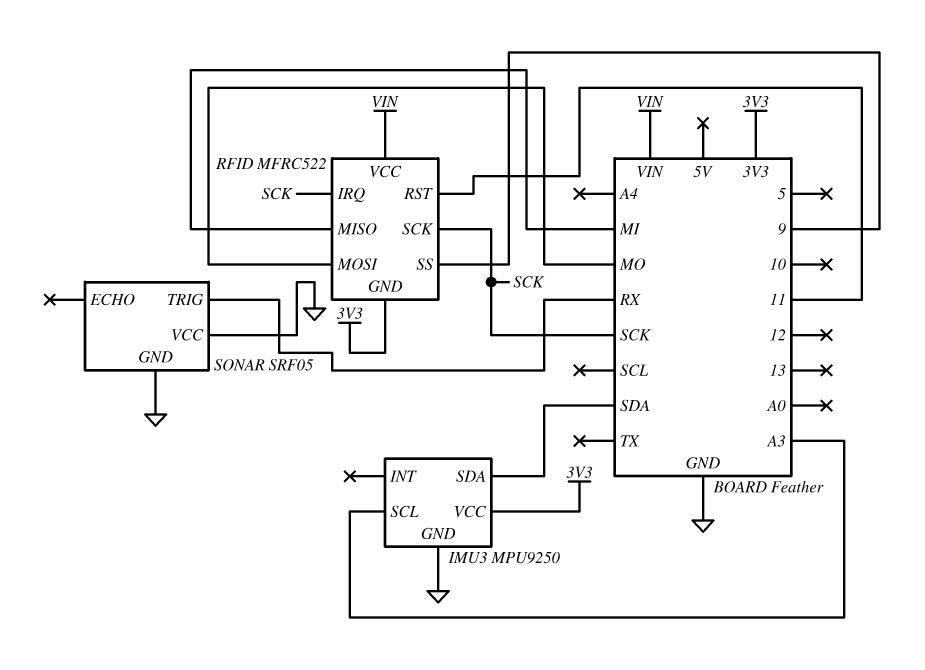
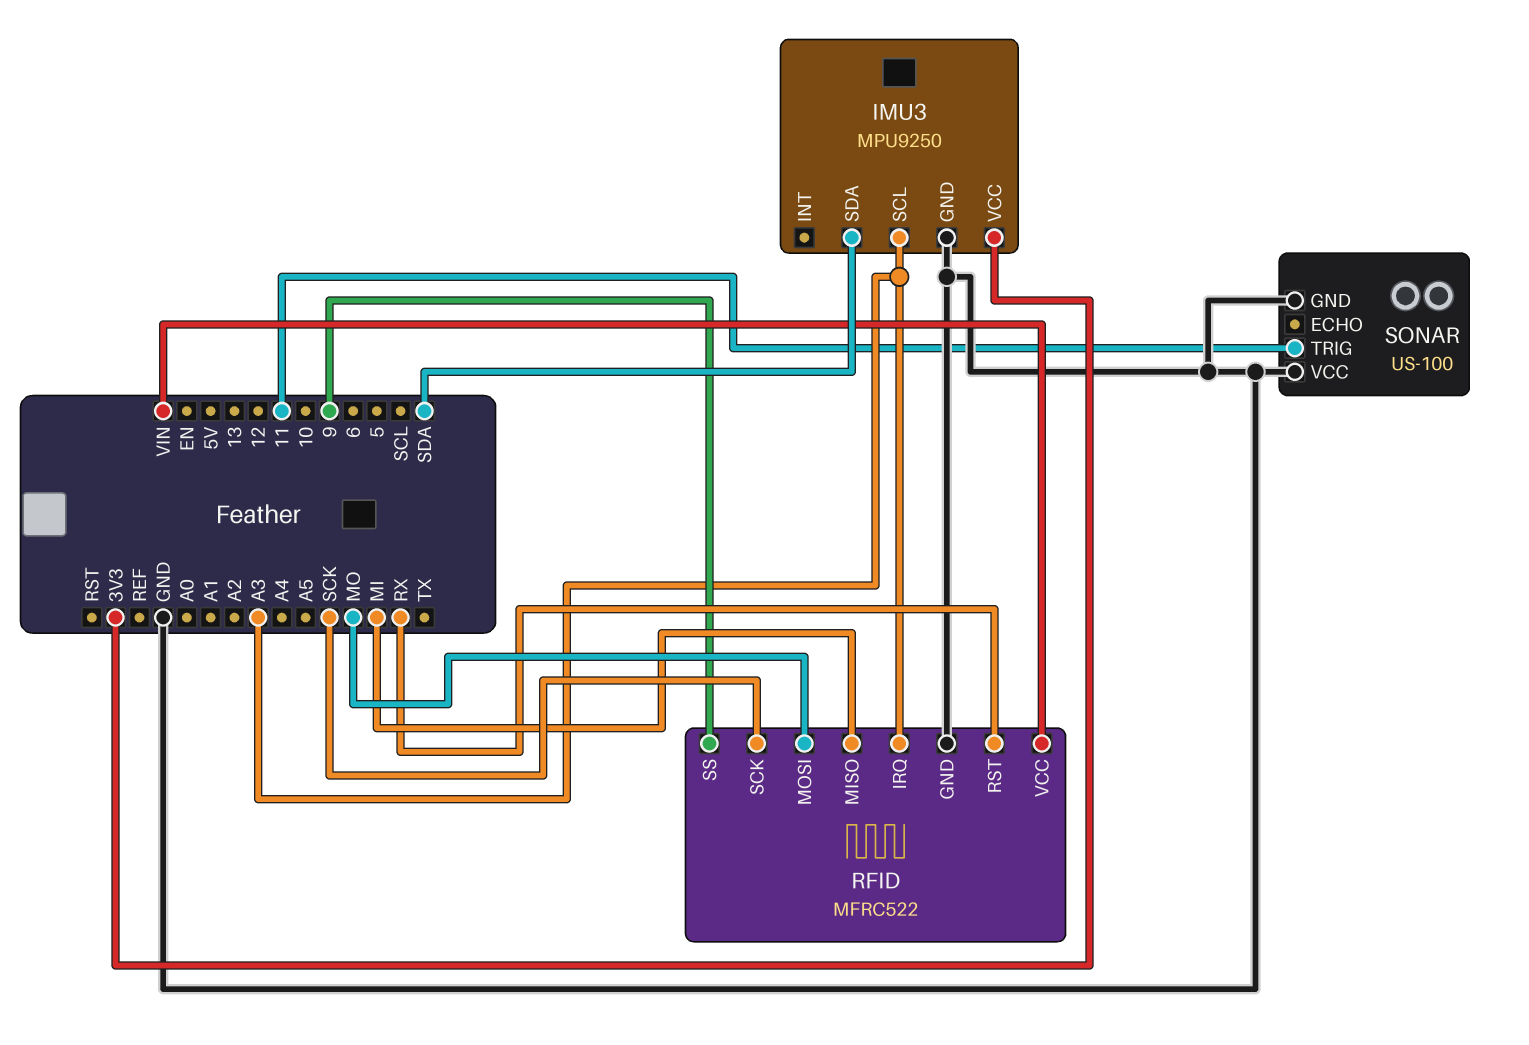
RFID pin GND: 3V3 -> GND
RFID pin IRQ: SCK -> A3
RFID pin RST: 11 -> RX
SONAR: SRF05 -> US-100
SONAR pin TRIG: RX -> 11

